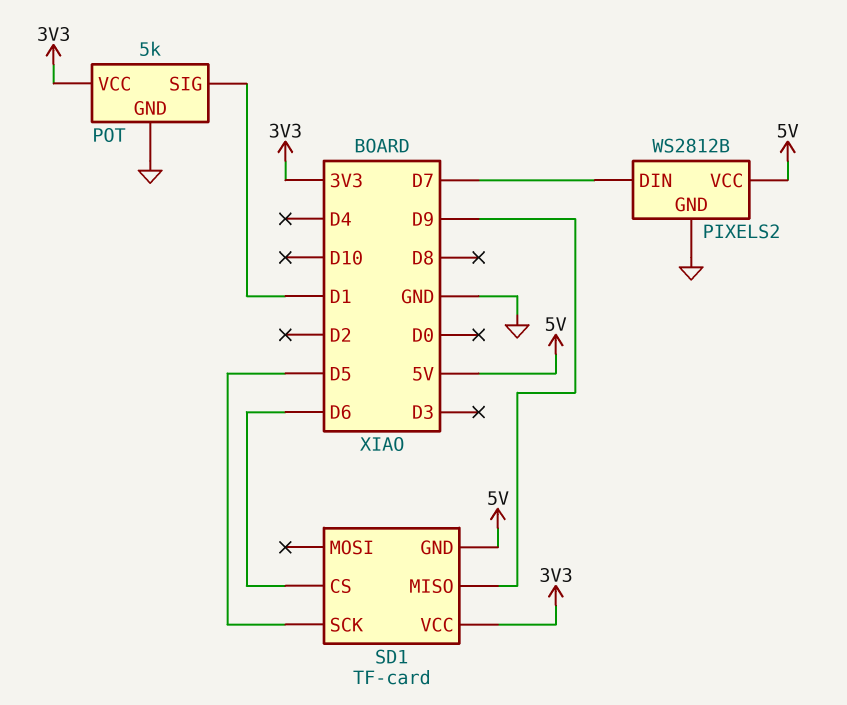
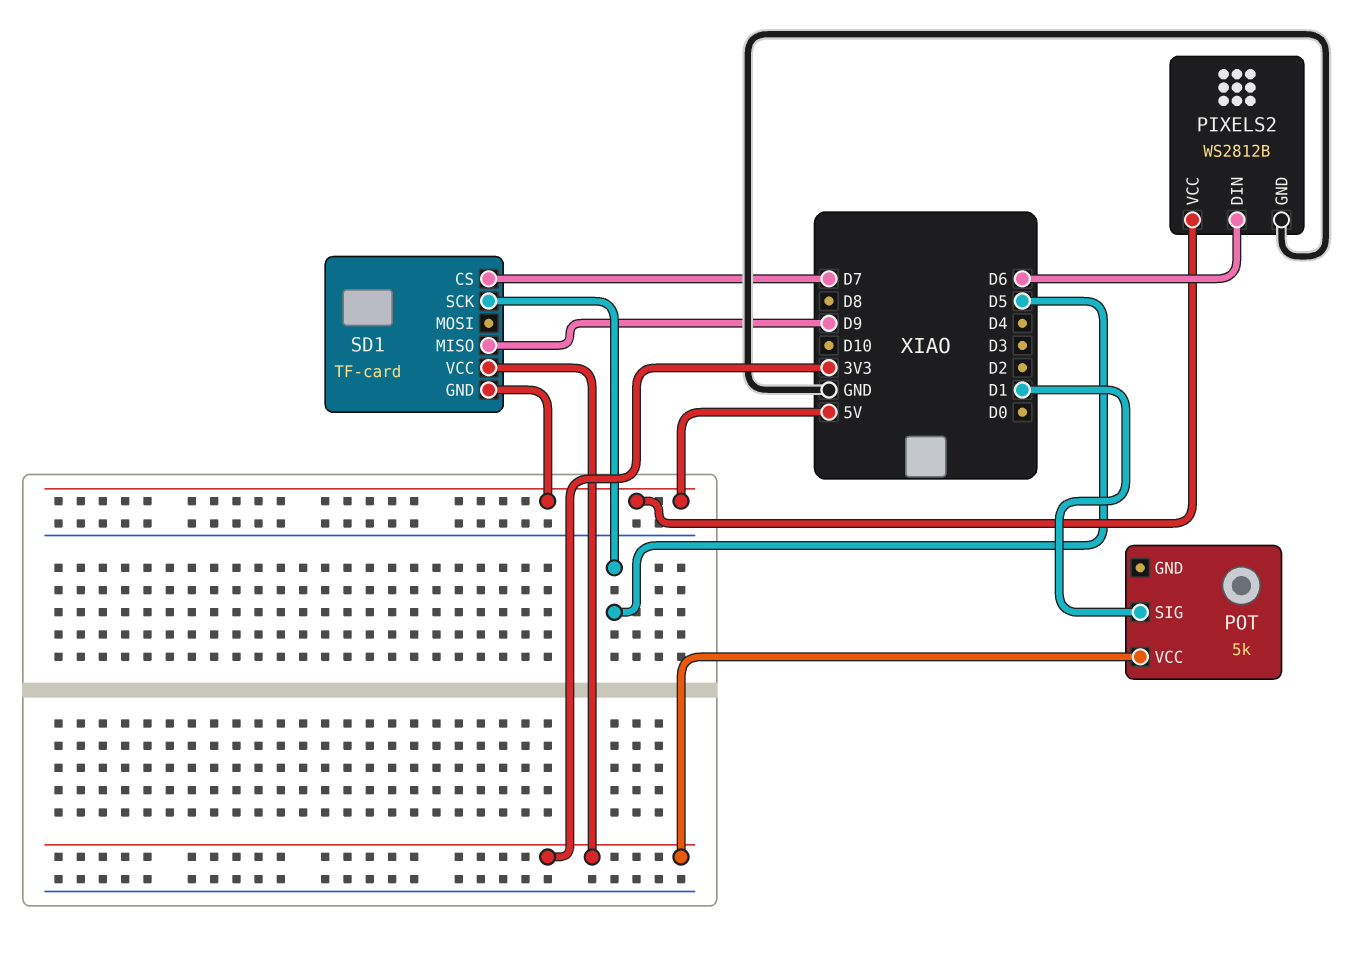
PIXELS2 pin DIN: D7 -> D6
POT pin GND: GND -> none
SD1 pin CS: D6 -> D7

